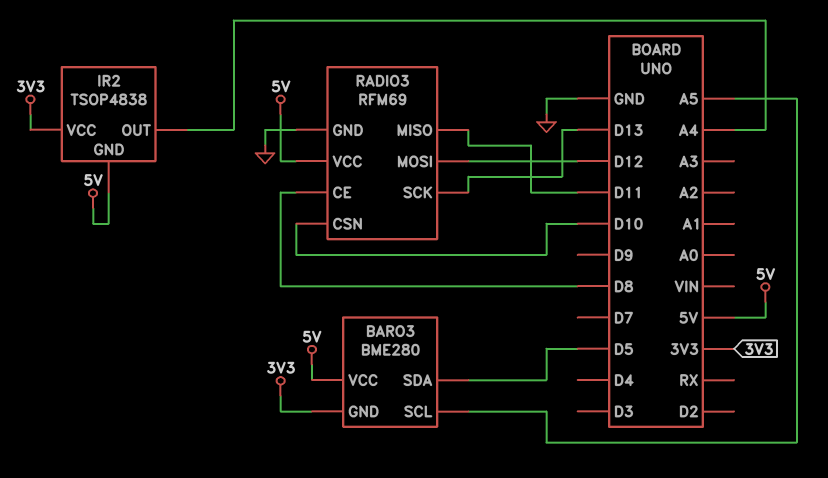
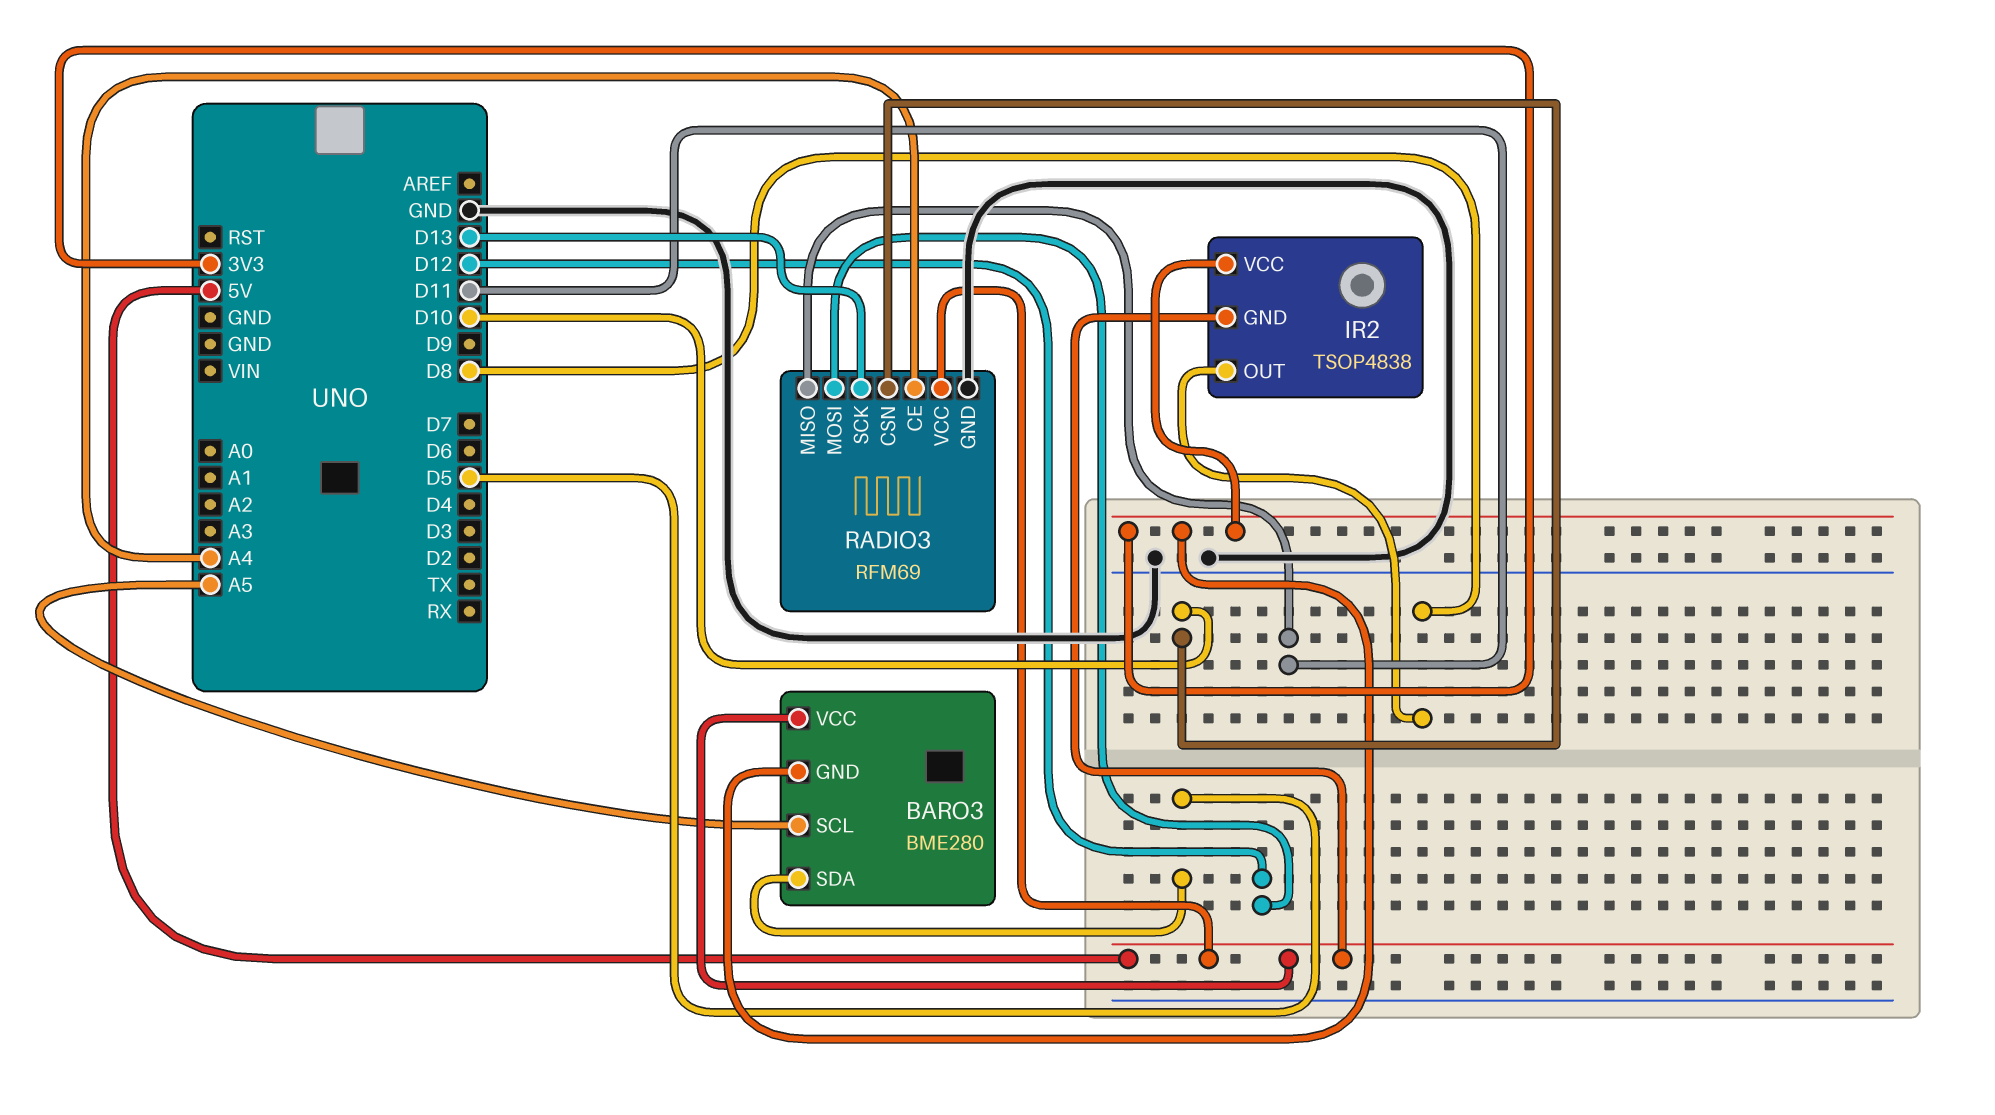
IR2 pin OUT: A4 -> D8
RADIO3 pin CE: D8 -> A4

